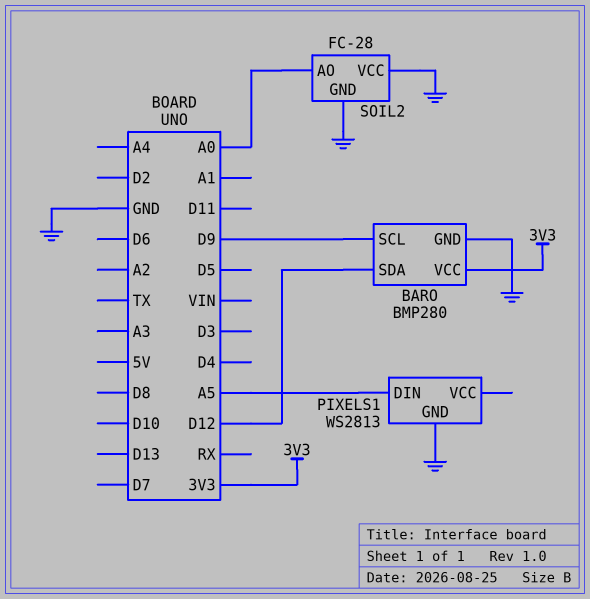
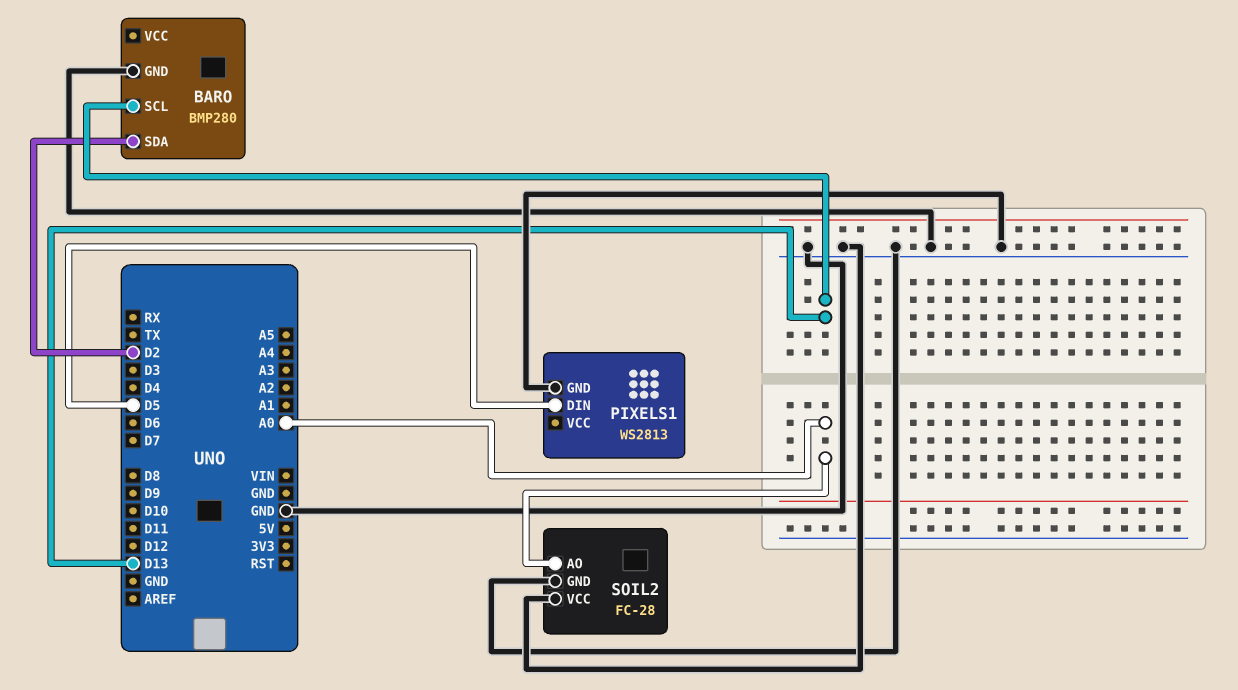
BARO pin SCL: D9 -> D13
BARO pin SDA: D12 -> D2
BARO pin VCC: 3V3 -> none
PIXELS1 pin DIN: A5 -> D5

